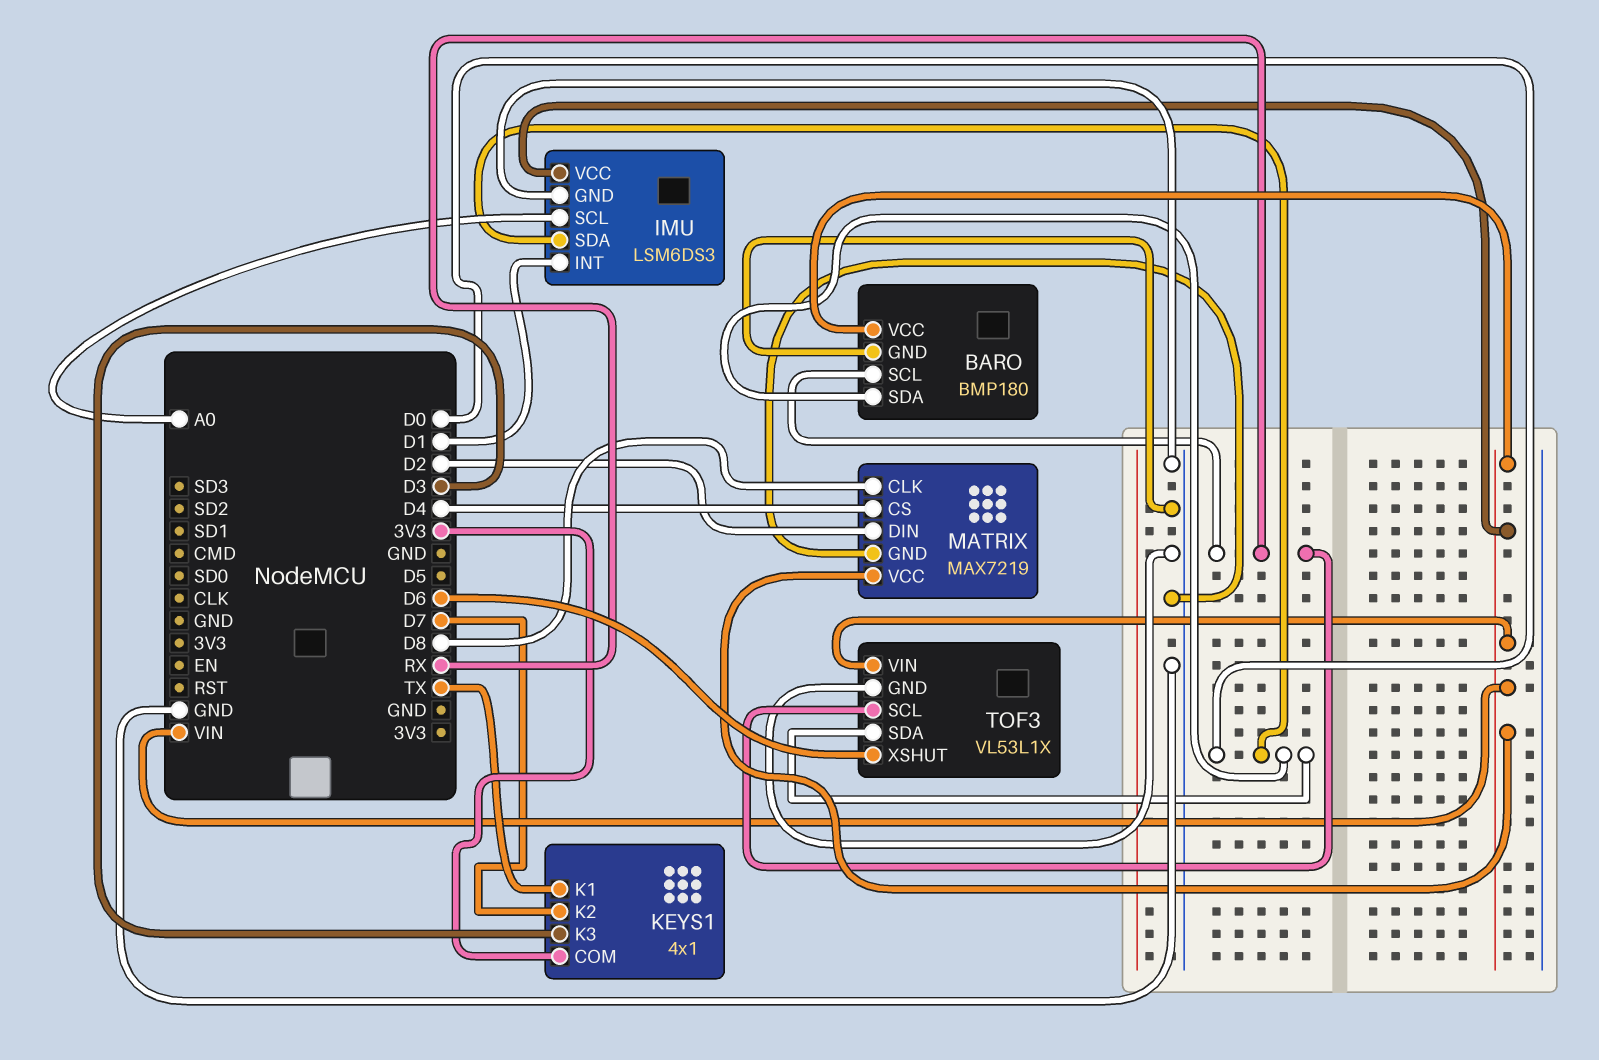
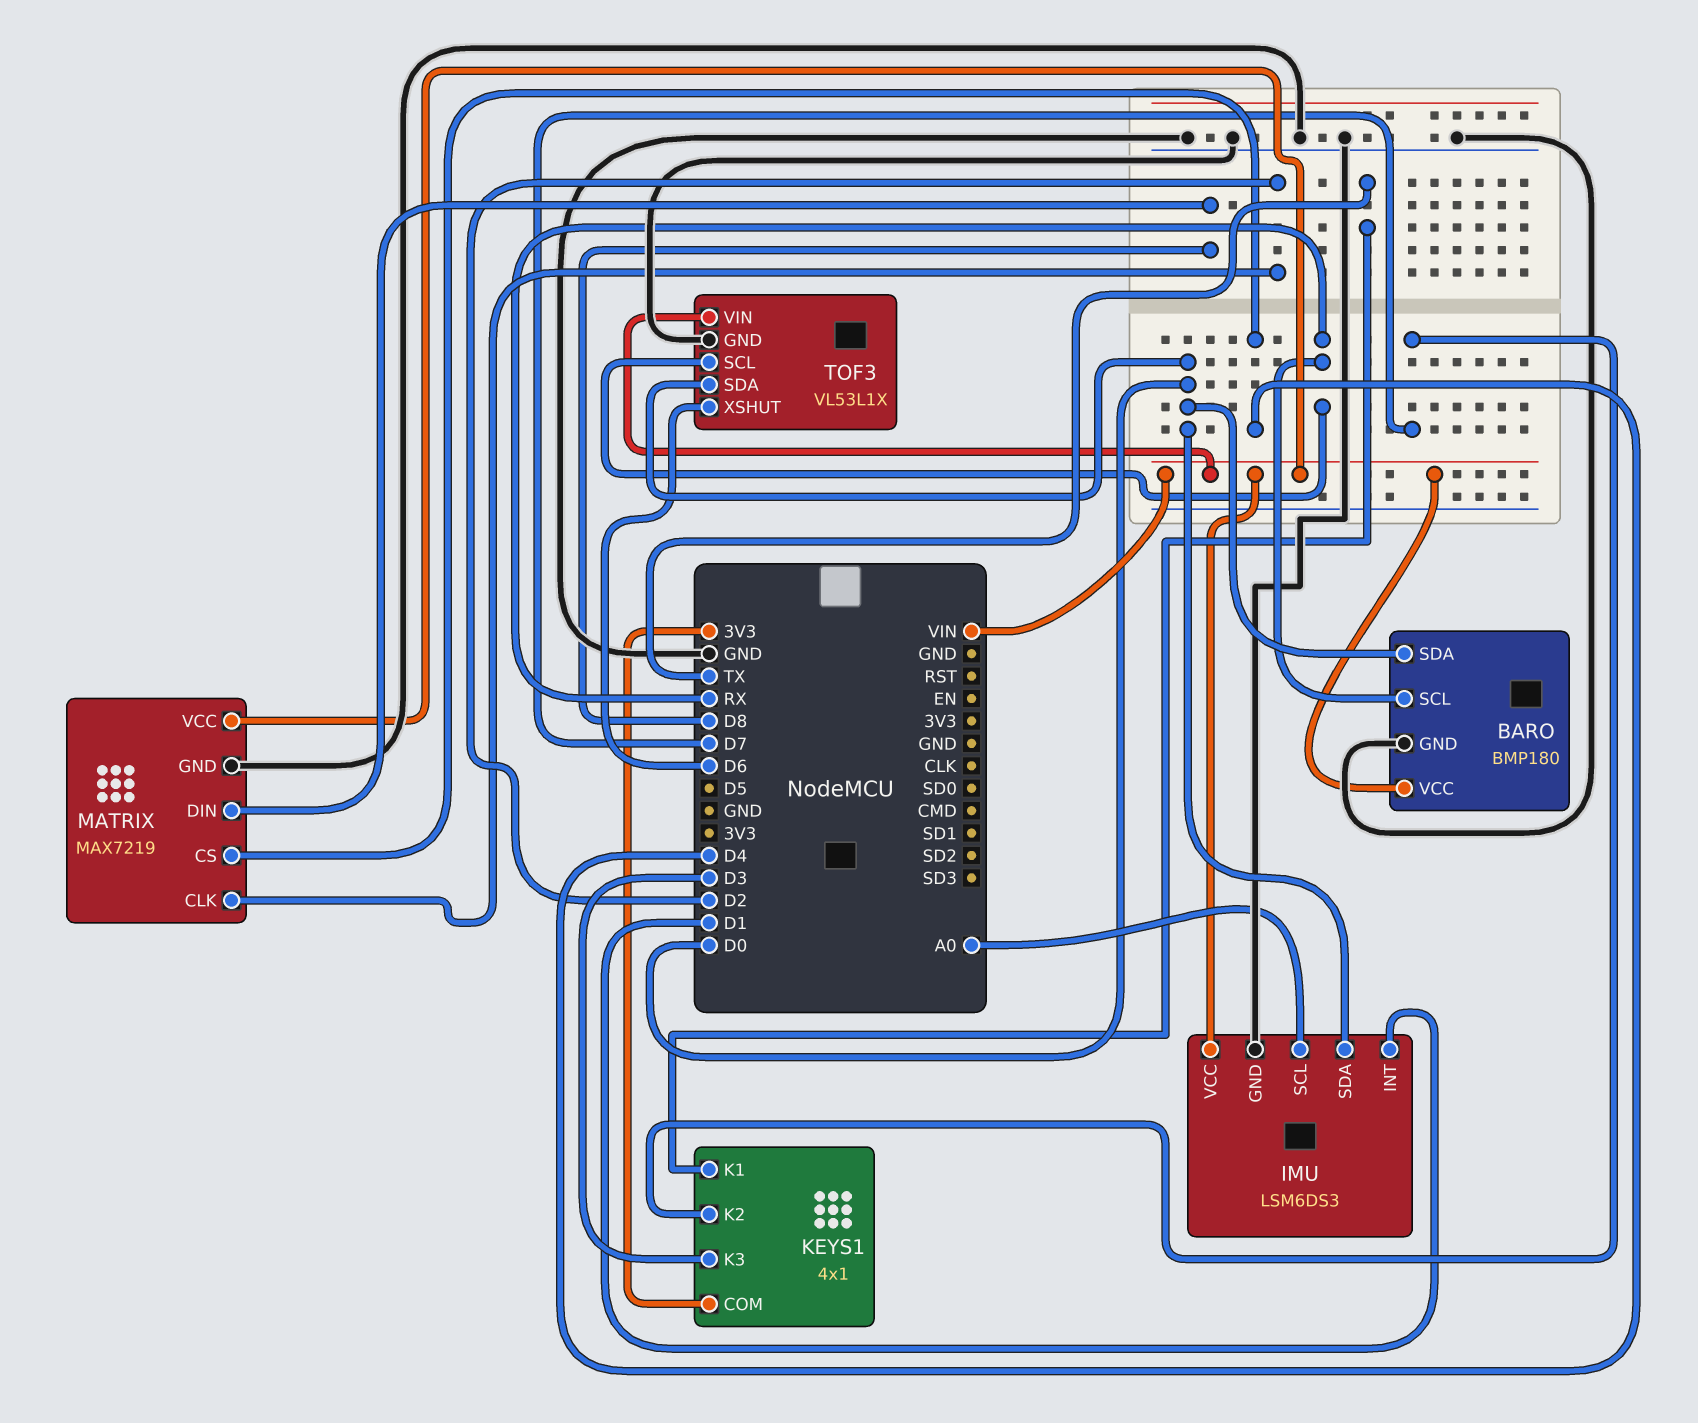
MATRIX pin CLK: D8 -> D2
MATRIX pin DIN: D2 -> D8

